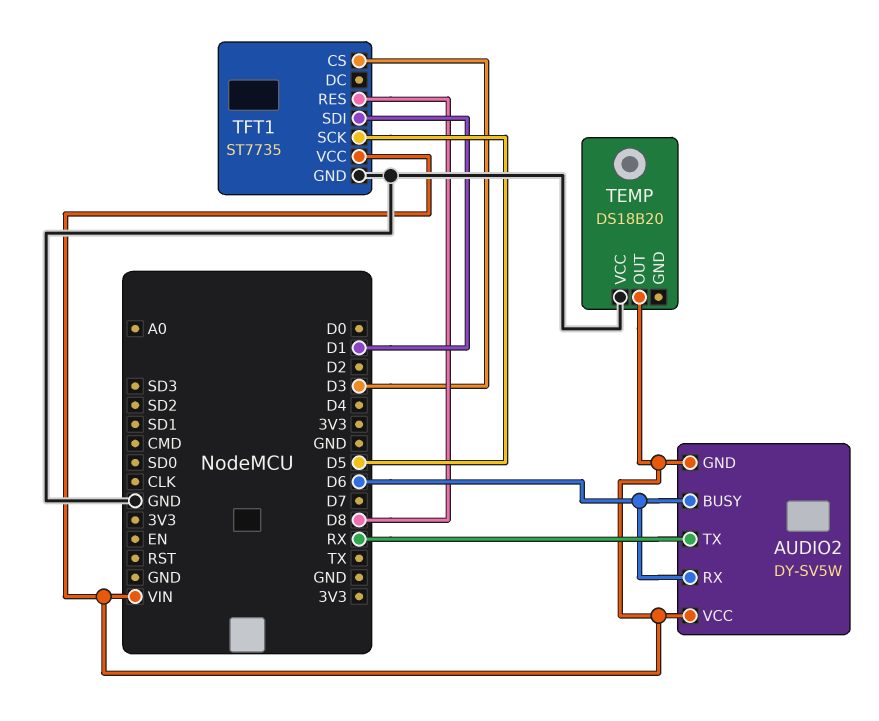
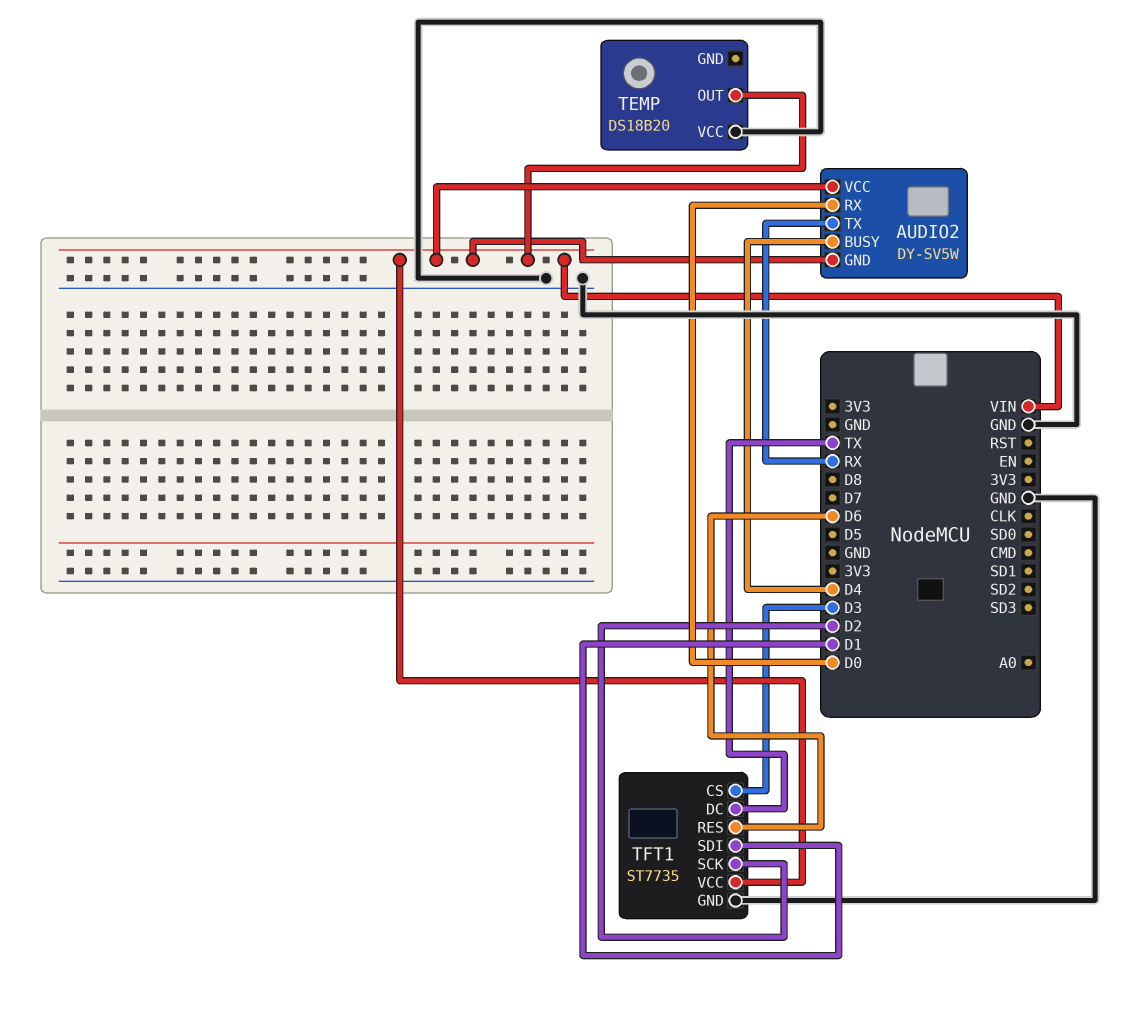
AUDIO2 pin BUSY: D6 -> D4
AUDIO2 pin RX: D6 -> D0
TFT1 pin DC: none -> TX
TFT1 pin RES: D8 -> D6
TFT1 pin SCK: D5 -> D2

